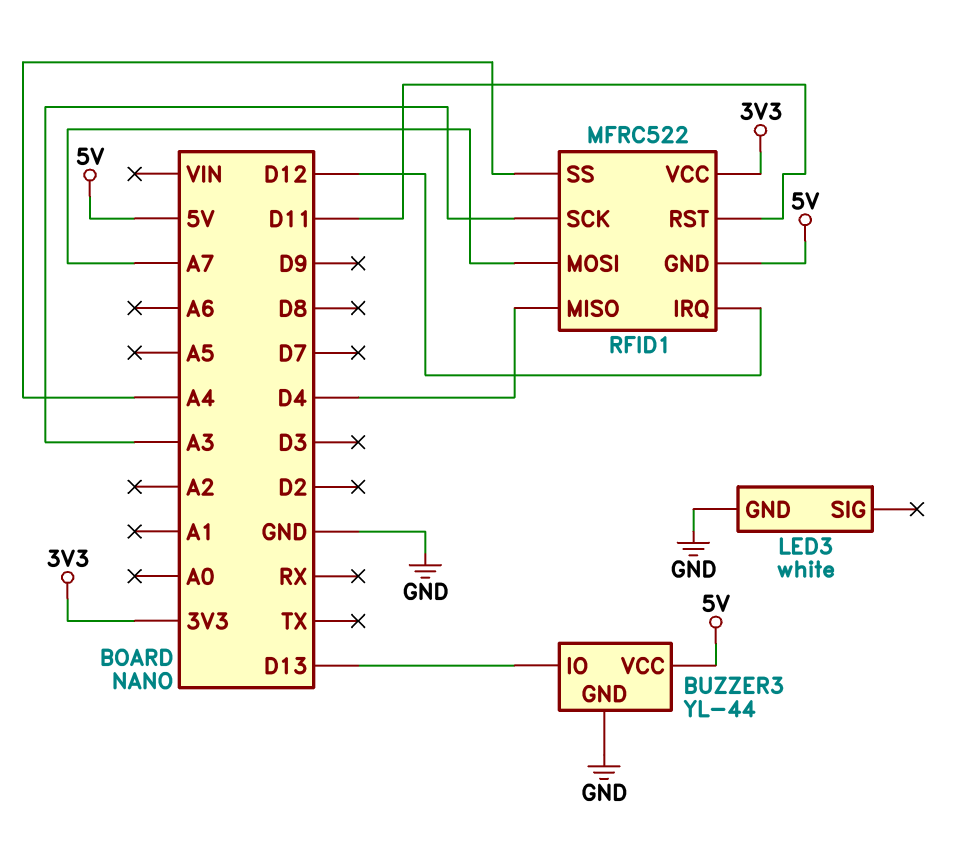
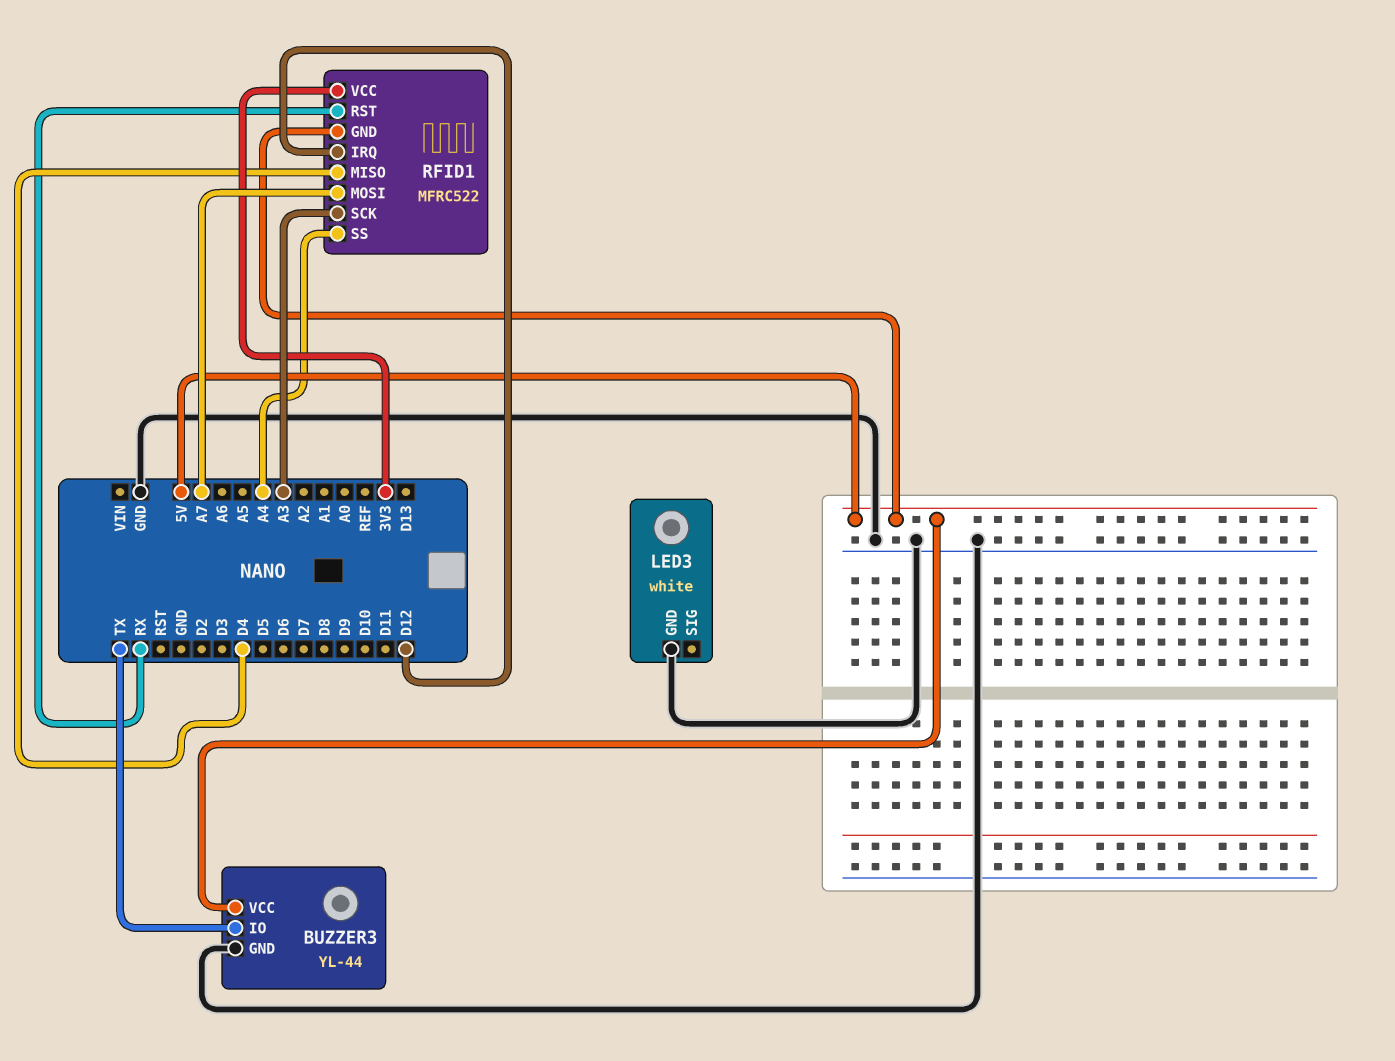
BUZZER3 pin IO: D13 -> TX
RFID1 pin RST: D11 -> RX

